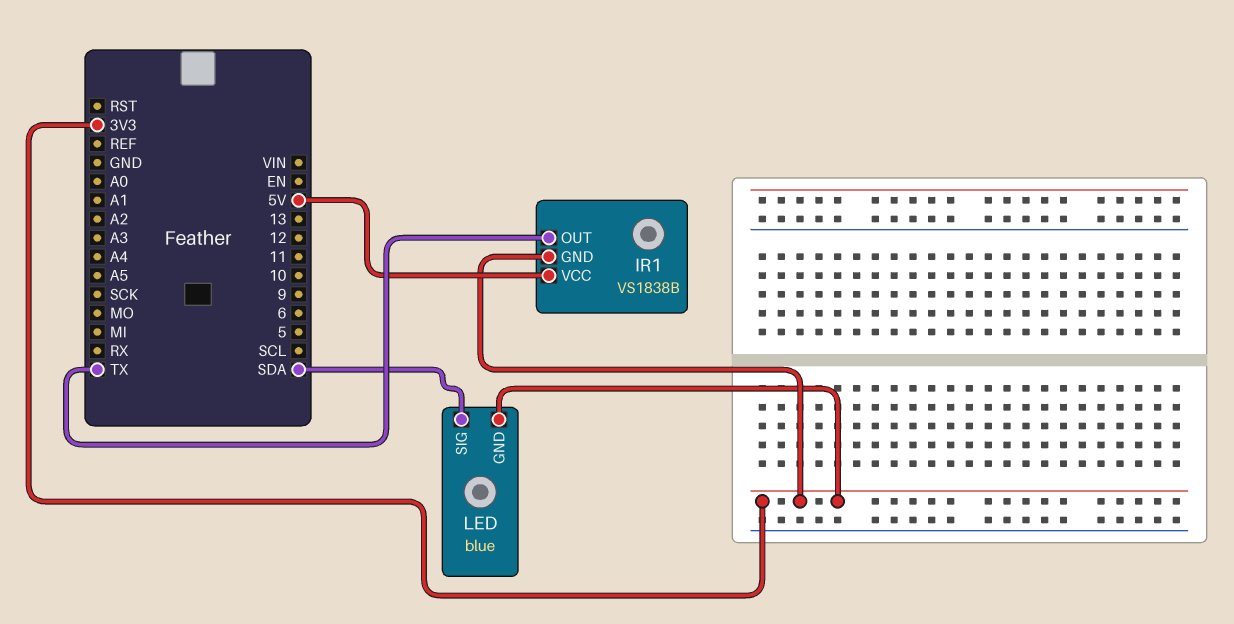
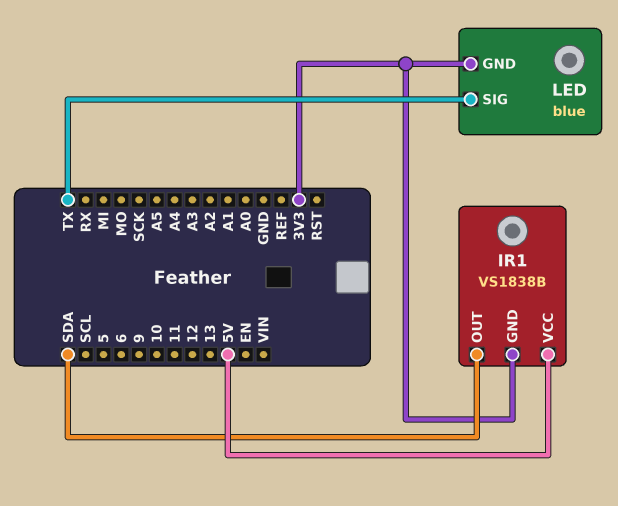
IR1 pin OUT: TX -> SDA
LED pin SIG: SDA -> TX

